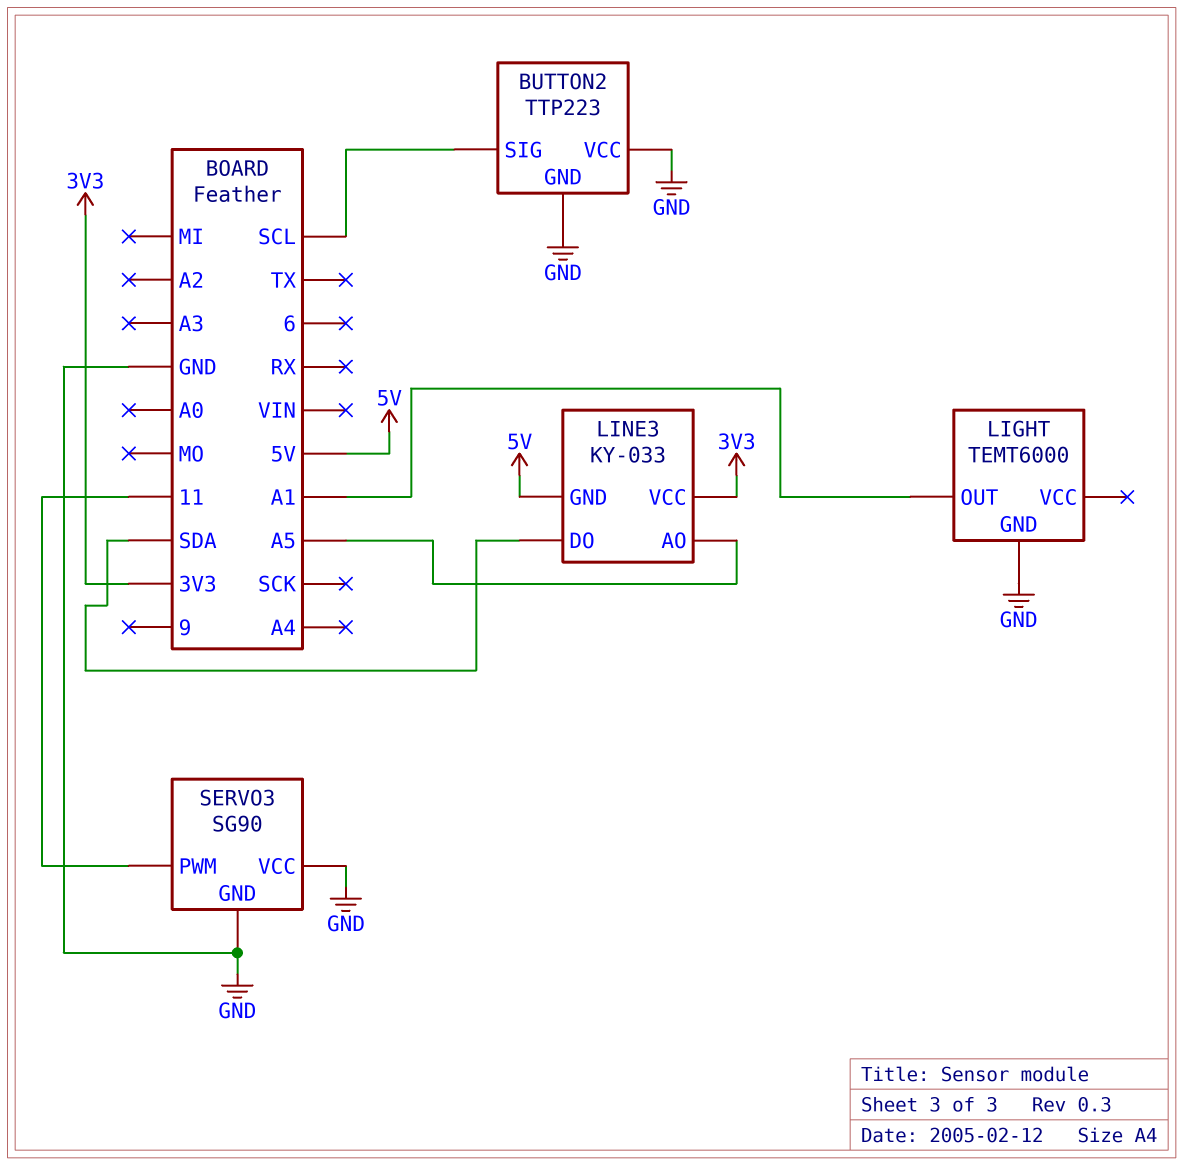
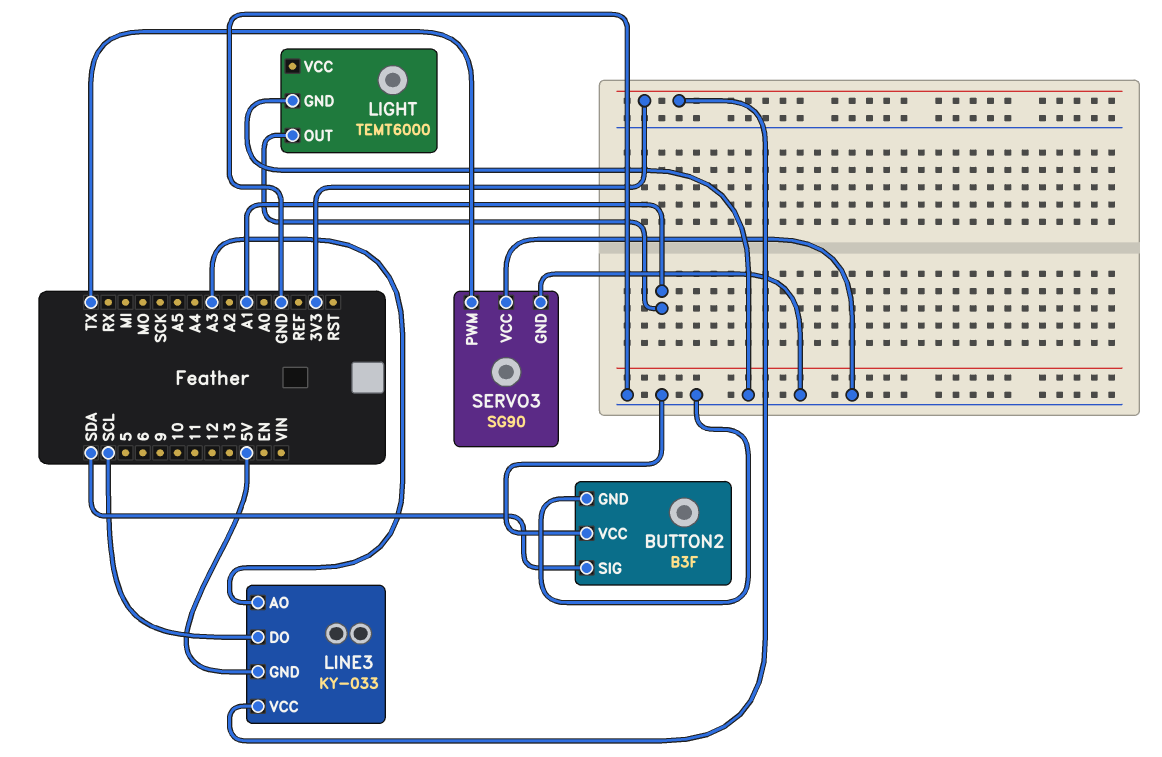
BUTTON2: TTP223 -> B3F
BUTTON2 pin SIG: SCL -> SDA
LINE3 pin AO: A5 -> A3
LINE3 pin DO: SDA -> SCL
SERVO3 pin PWM: 11 -> TX

